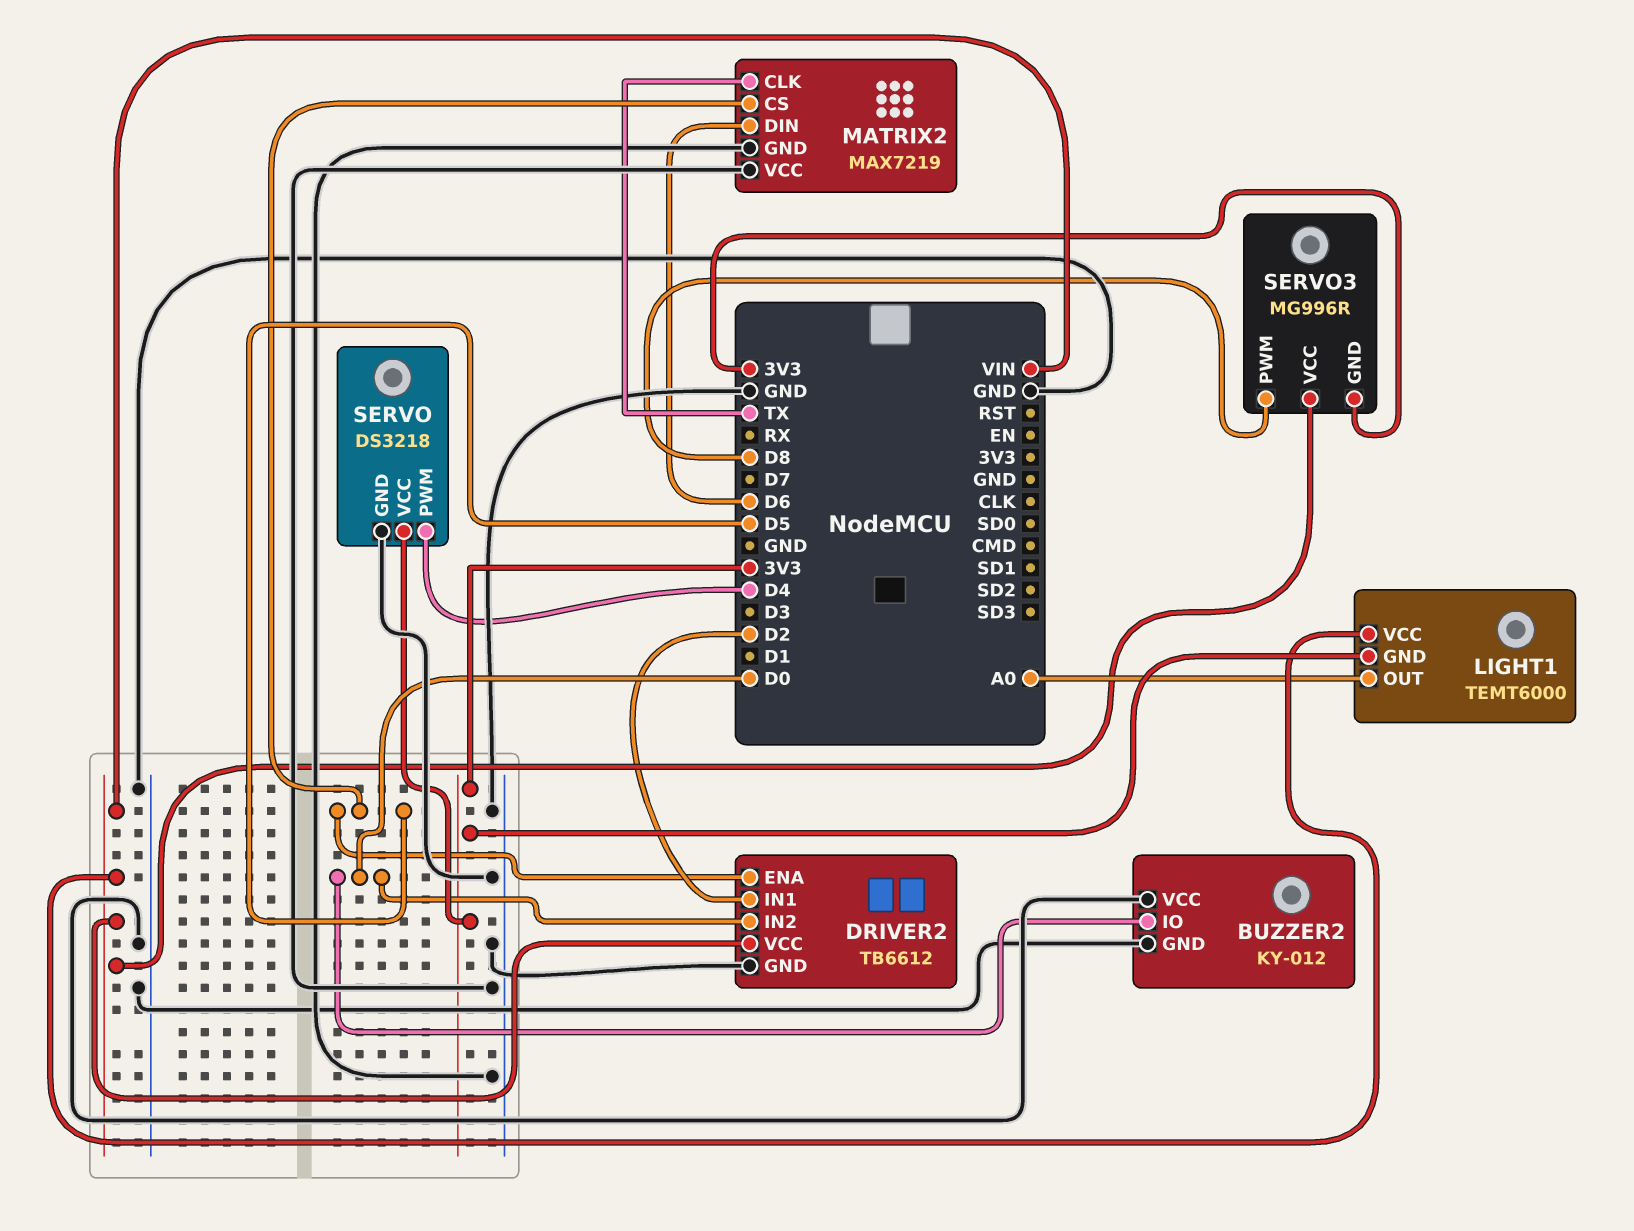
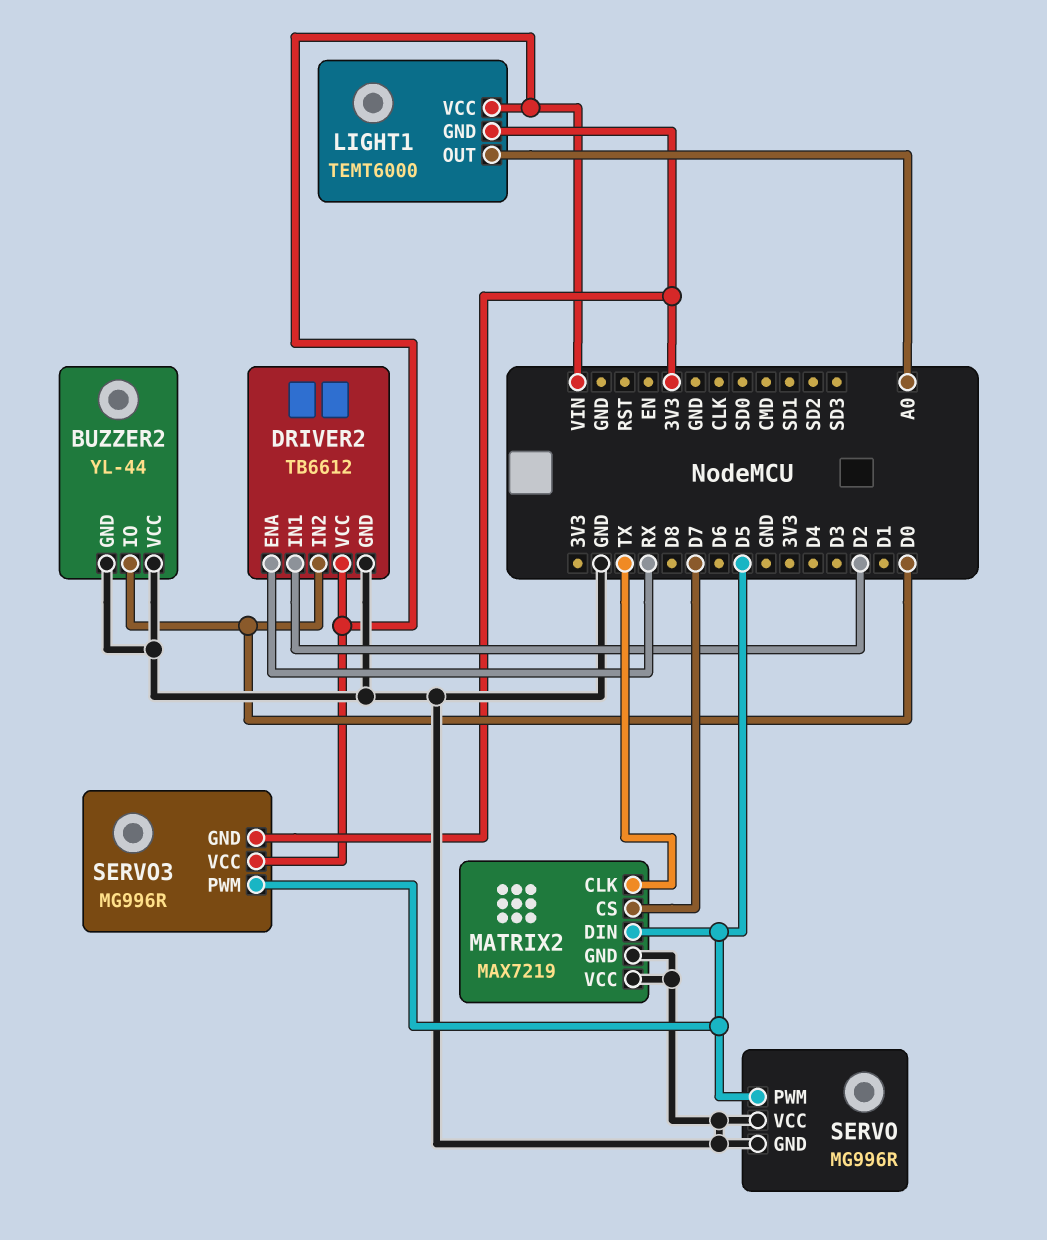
BUZZER2: KY-012 -> YL-44
DRIVER2 pin ENA: D5 -> RX
MATRIX2 pin CS: D5 -> D7
MATRIX2 pin DIN: D6 -> D5
SERVO: DS3218 -> MG996R
SERVO pin PWM: D4 -> D5
SERVO pin VCC: 3V3 -> GND
SERVO3 pin PWM: D8 -> D5

